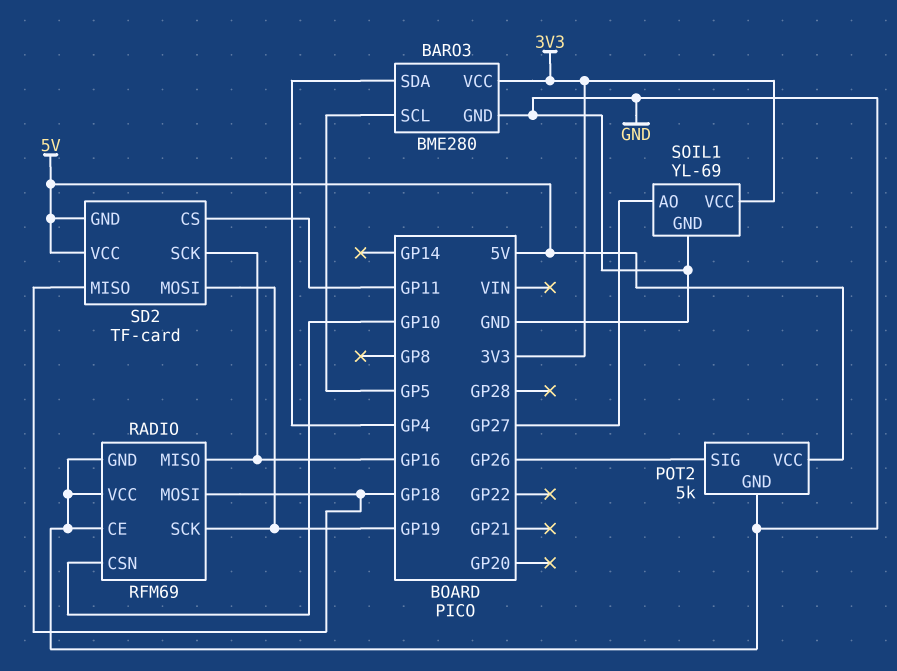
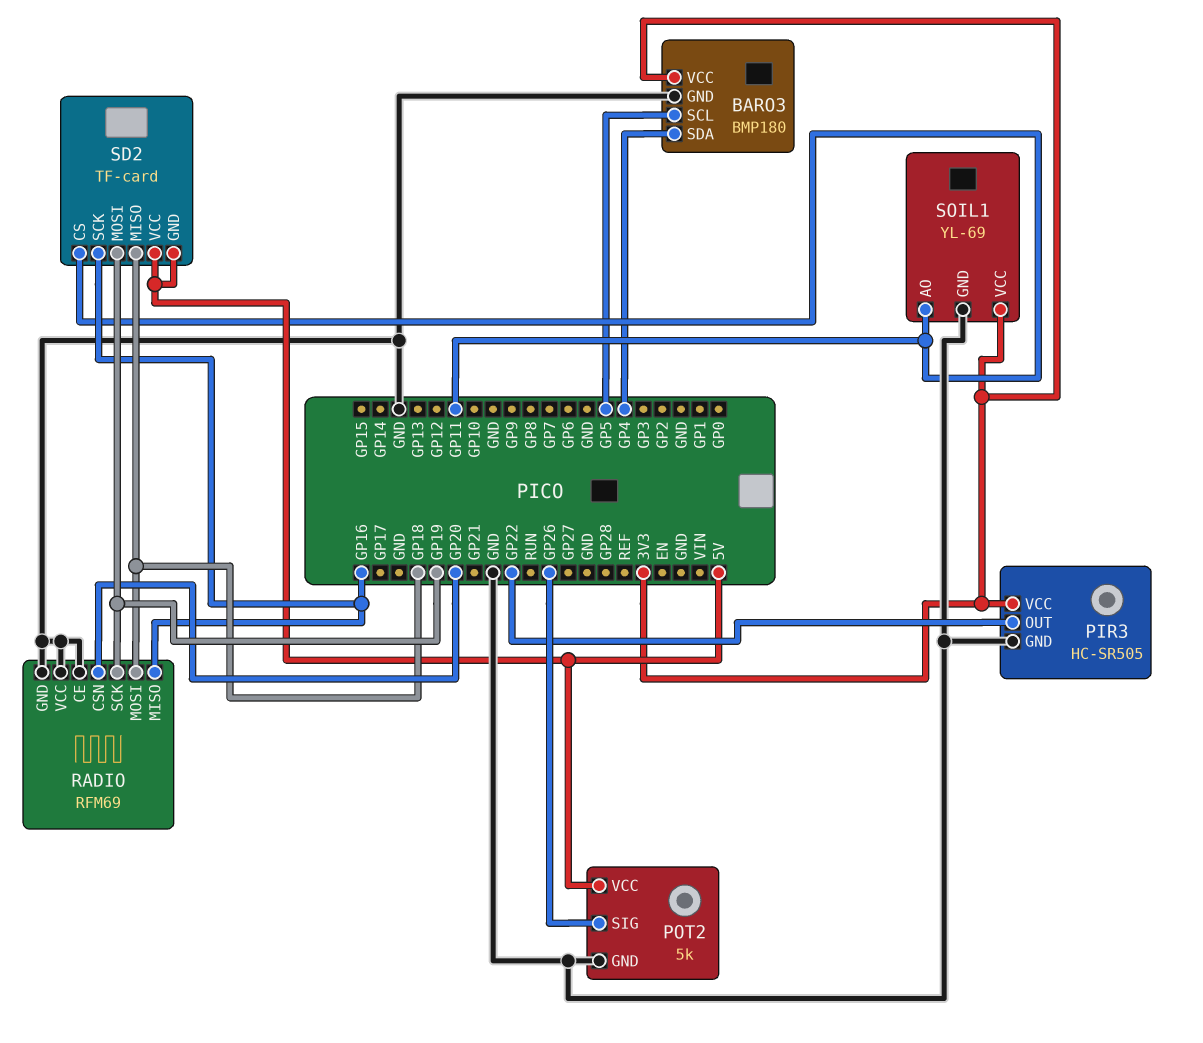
BARO3: BME280 -> BMP180
PIR3: none -> HC-SR505
PIR3 pin GND: none -> GND
PIR3 pin OUT: none -> GP22
PIR3 pin VCC: none -> 3V3
RADIO pin CSN: GP10 -> GP20
SOIL1 pin AO: GP27 -> GP11

